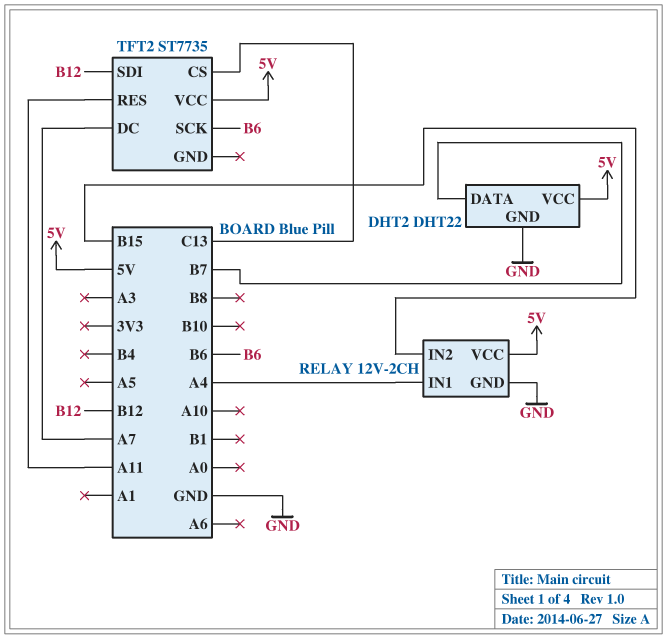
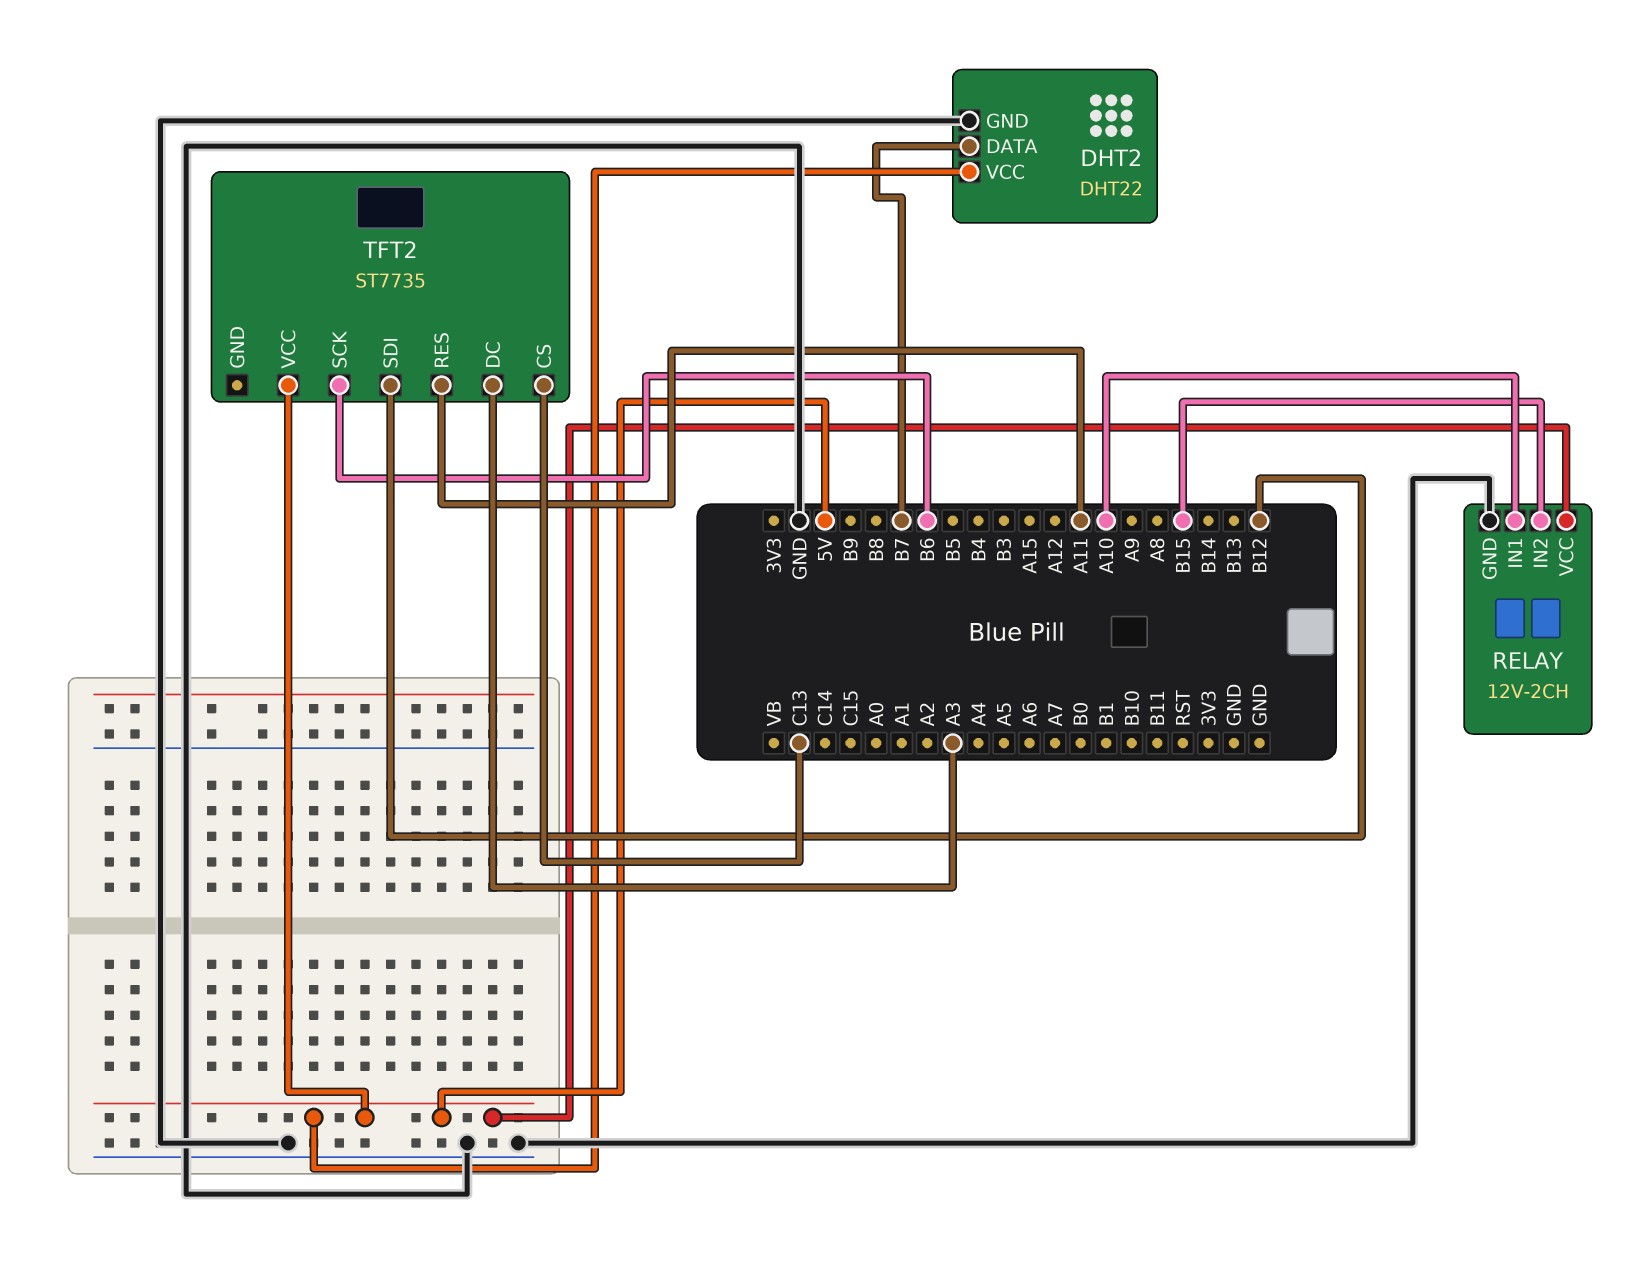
RELAY pin IN1: A4 -> A10
TFT2 pin DC: A7 -> A3

